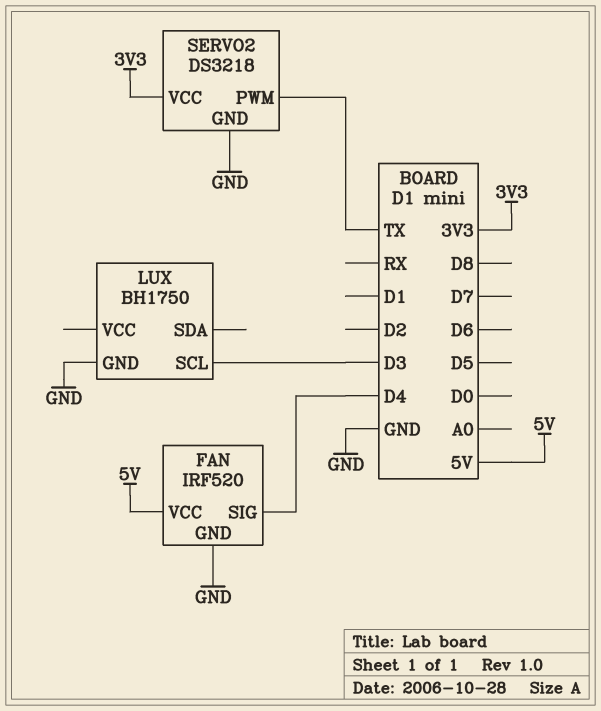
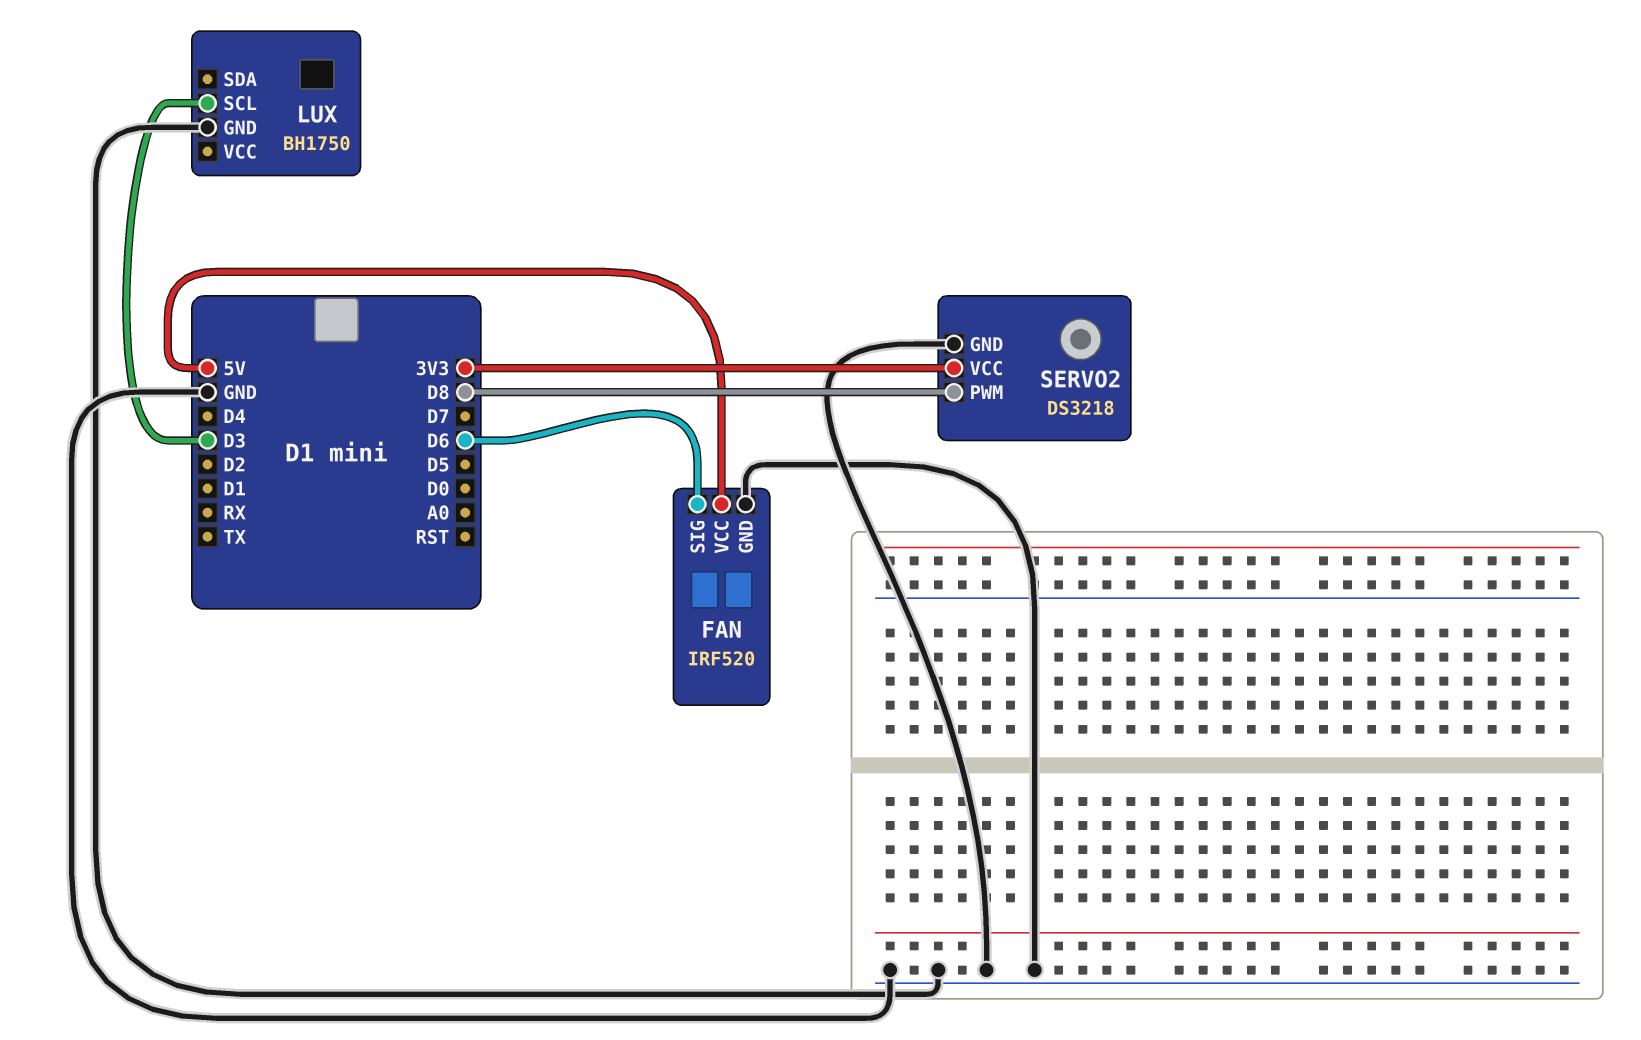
FAN pin SIG: D4 -> D6
SERVO2 pin PWM: TX -> D8

